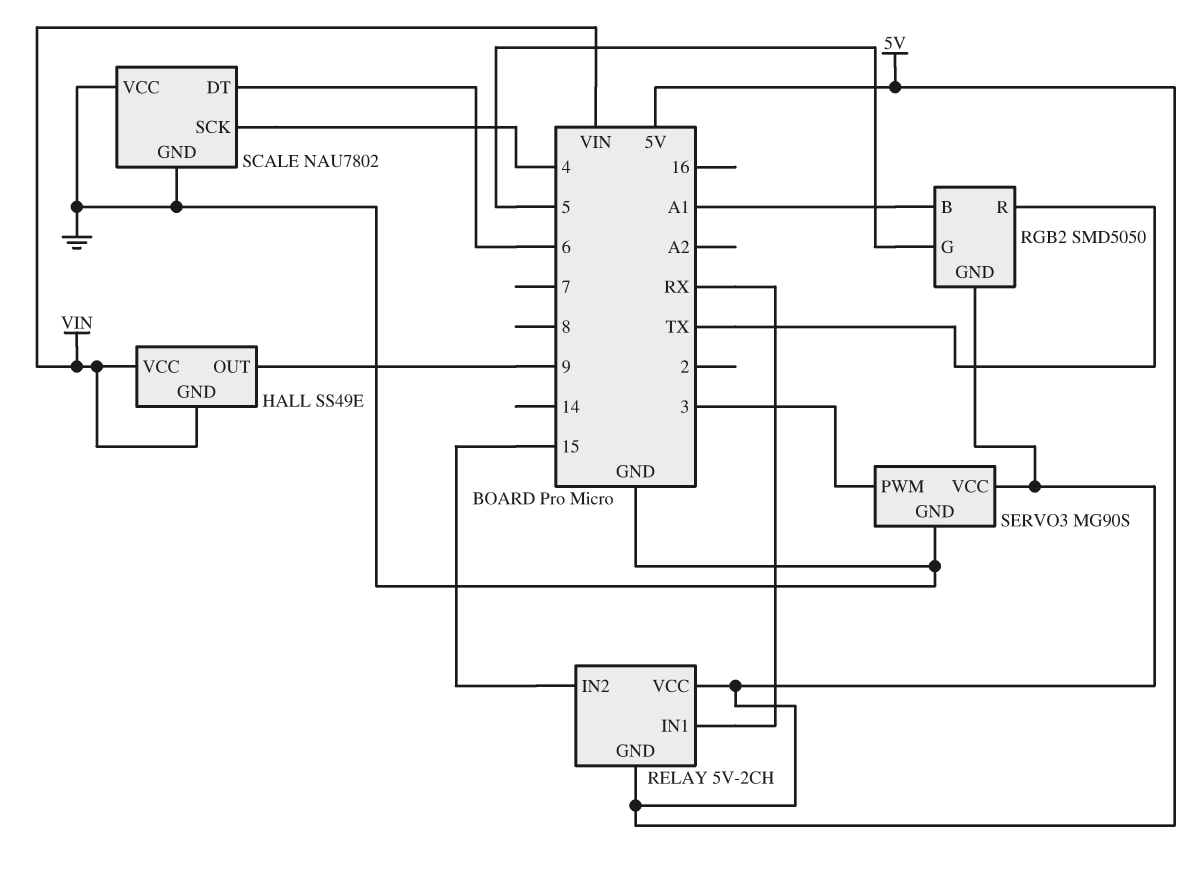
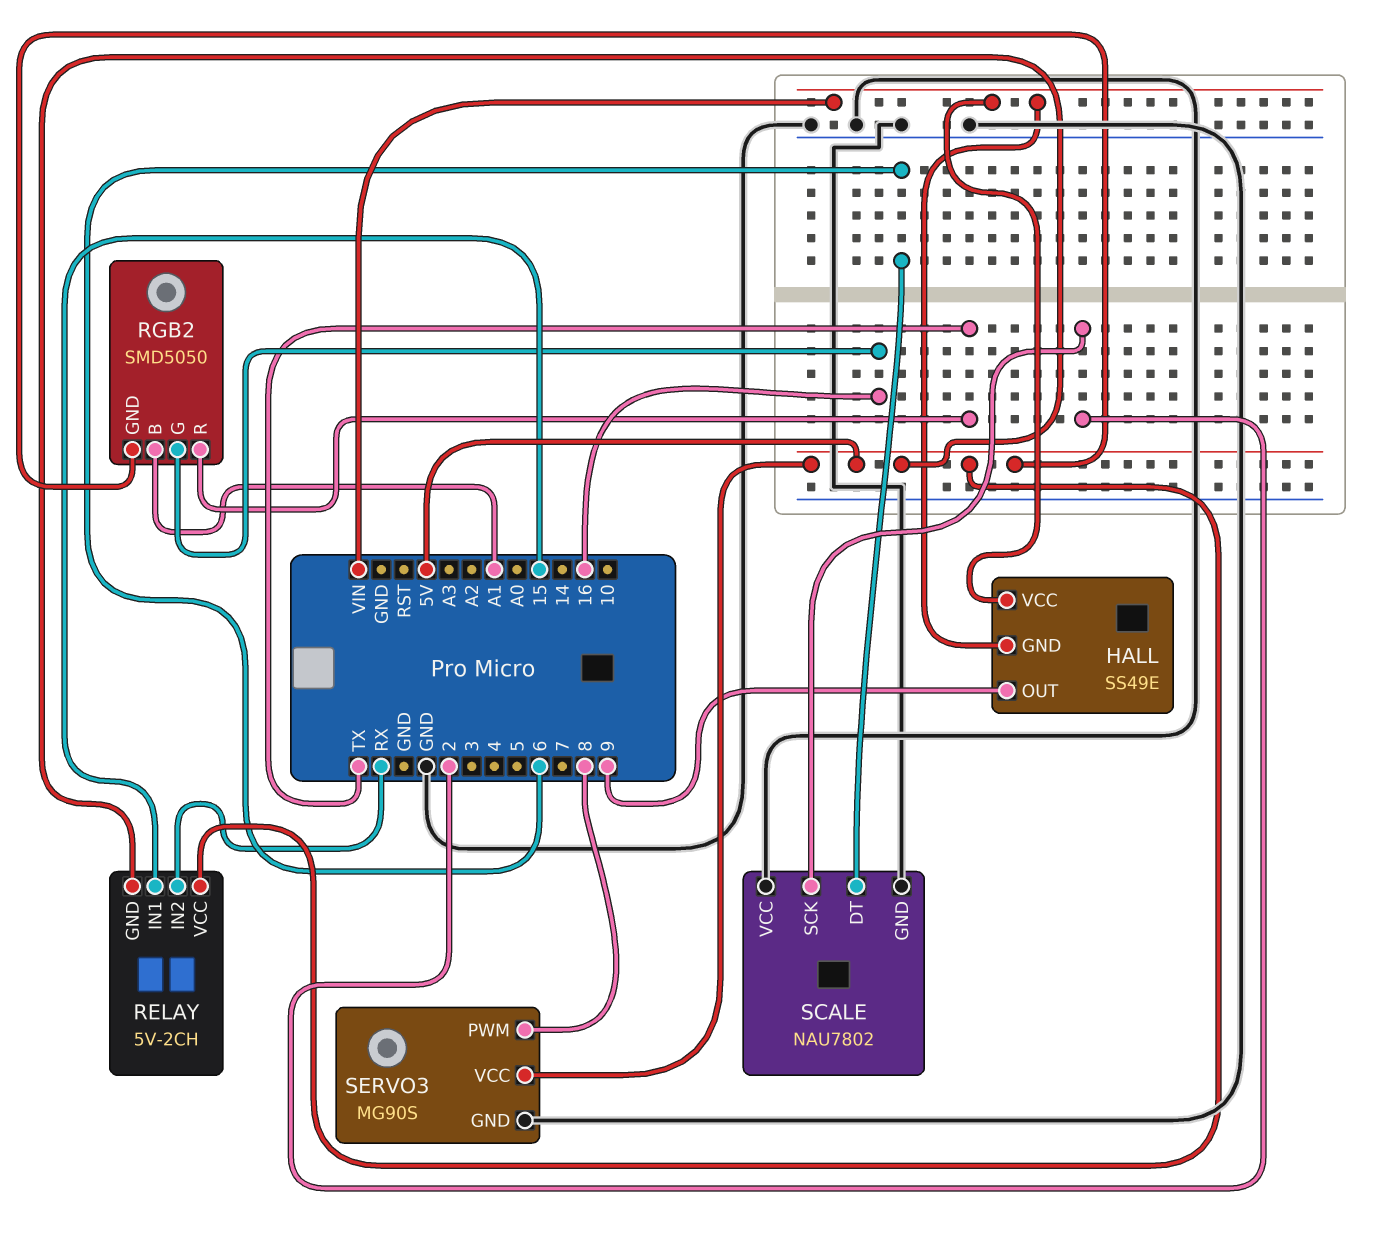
RELAY pin IN1: RX -> 15
RELAY pin IN2: 15 -> RX
RGB2 pin G: 5 -> 16
SCALE pin SCK: 4 -> 2
SERVO3 pin PWM: 3 -> 8

